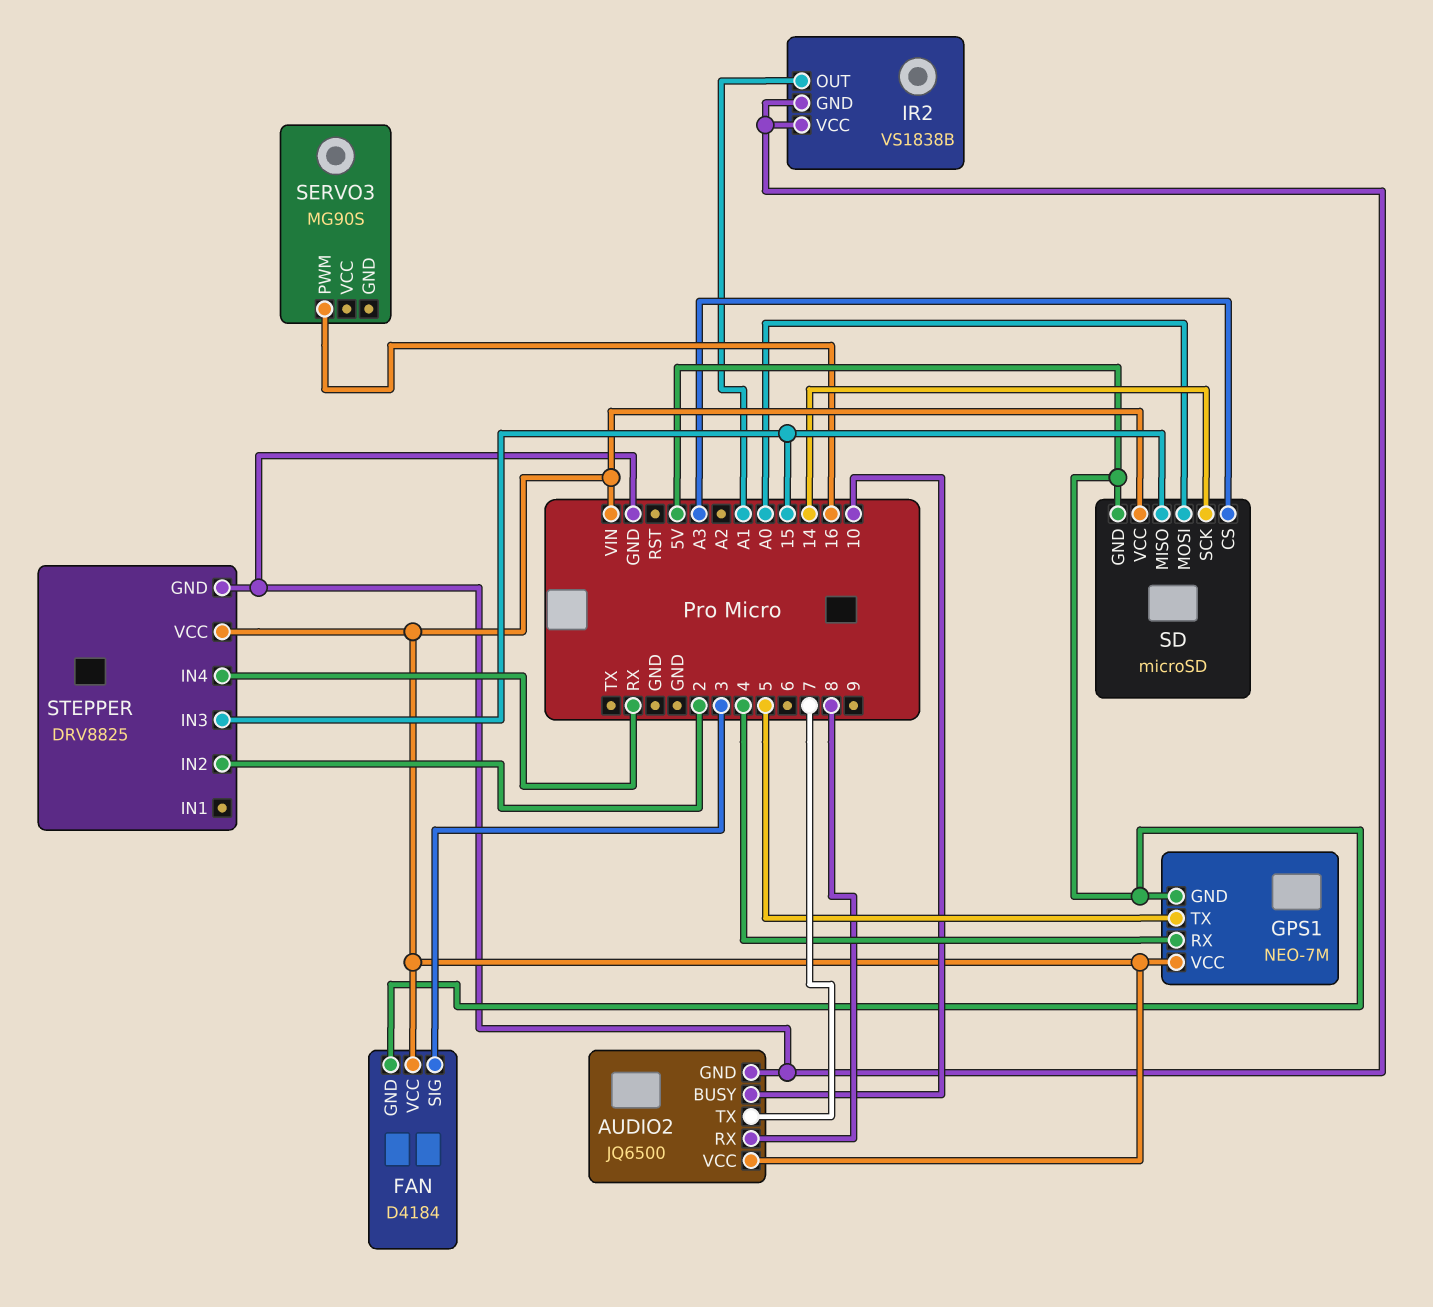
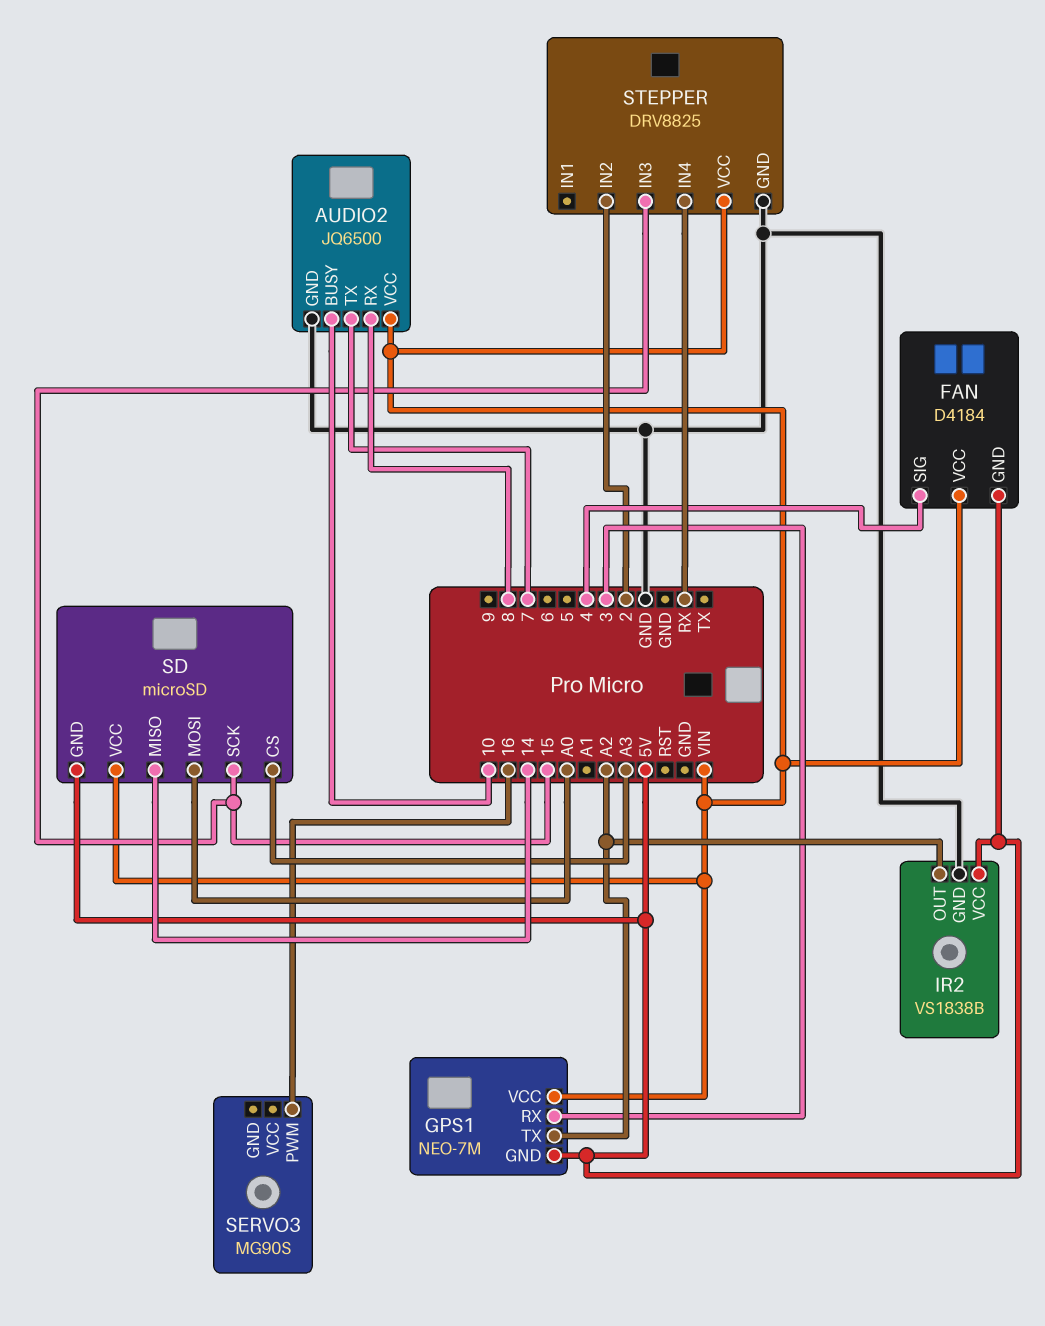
FAN pin SIG: 3 -> 4
GPS1 pin RX: 4 -> 3
GPS1 pin TX: 5 -> A2
IR2 pin OUT: A1 -> A2
IR2 pin VCC: GND -> 5V
SD pin MISO: 15 -> 14
SD pin SCK: 14 -> 15

